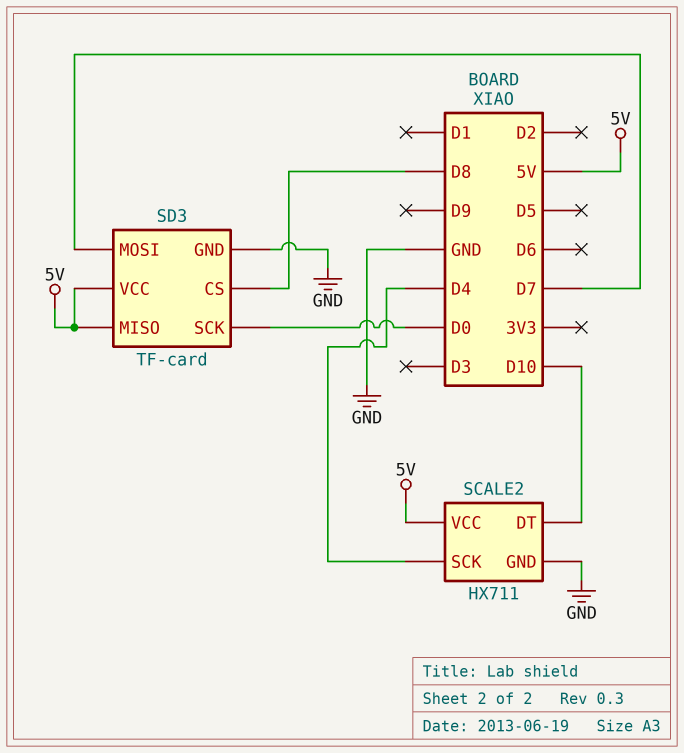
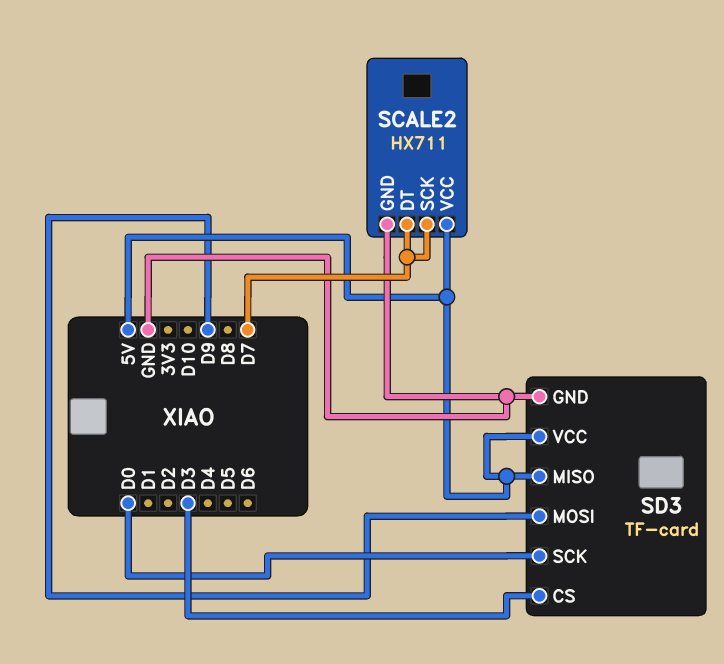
SCALE2 pin DT: D10 -> D7
SCALE2 pin SCK: D4 -> D7
SD3 pin CS: D8 -> D3
SD3 pin MOSI: D7 -> D9

